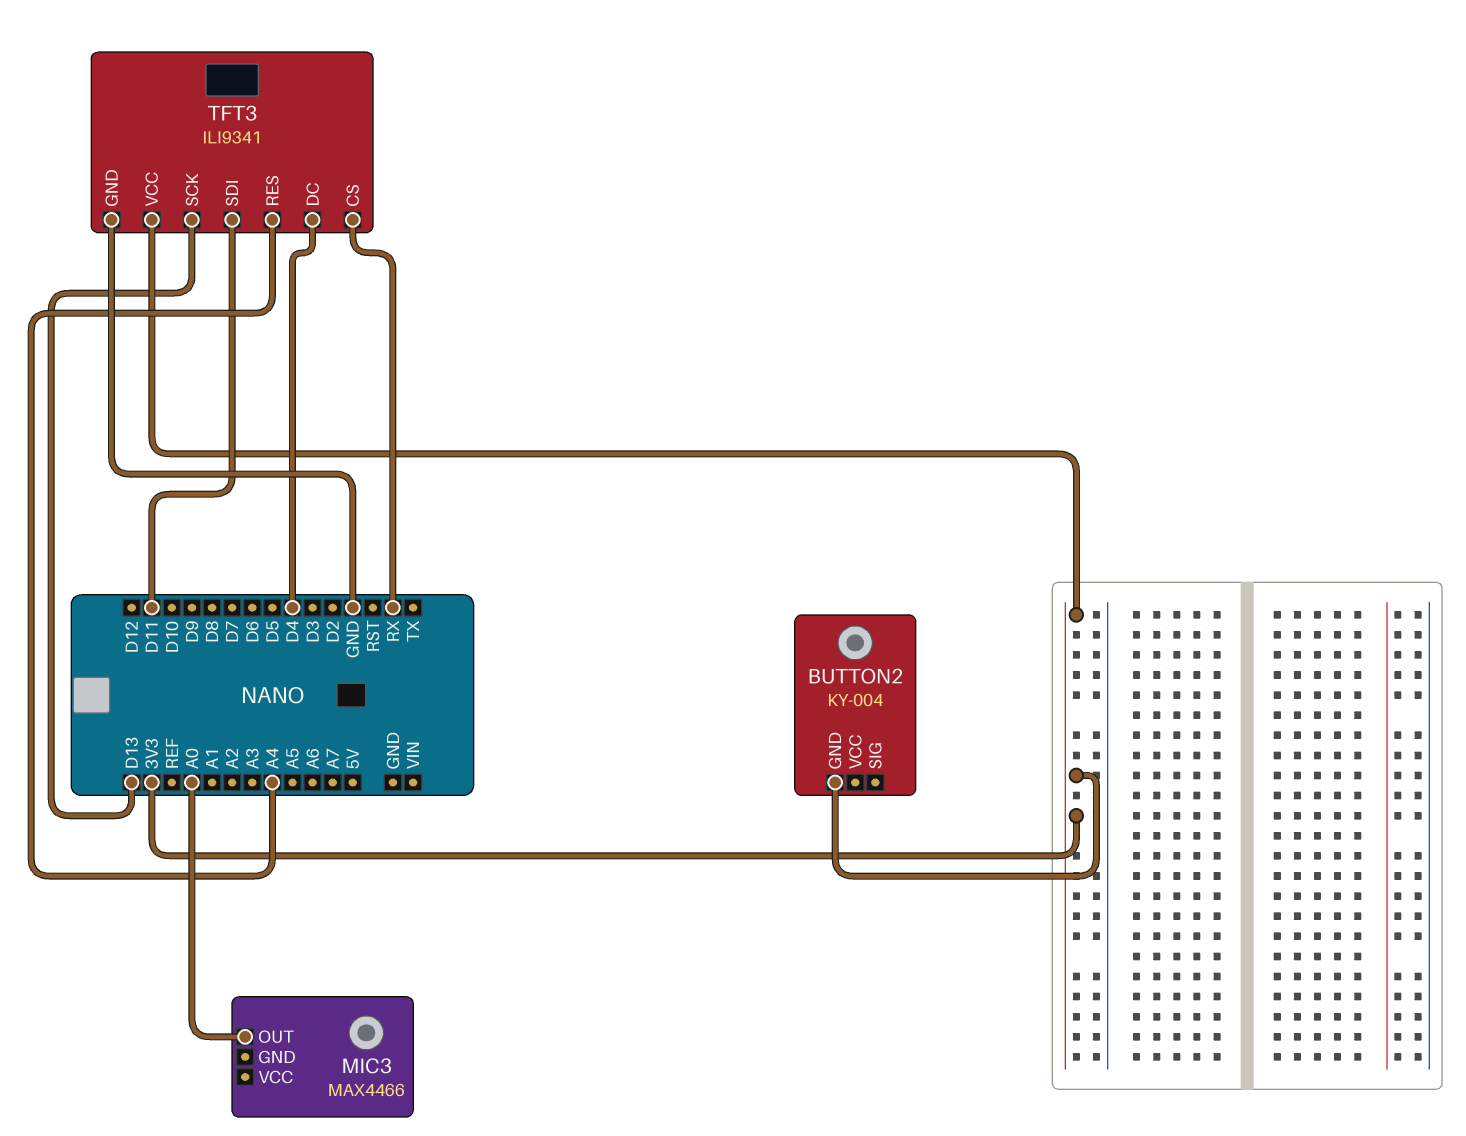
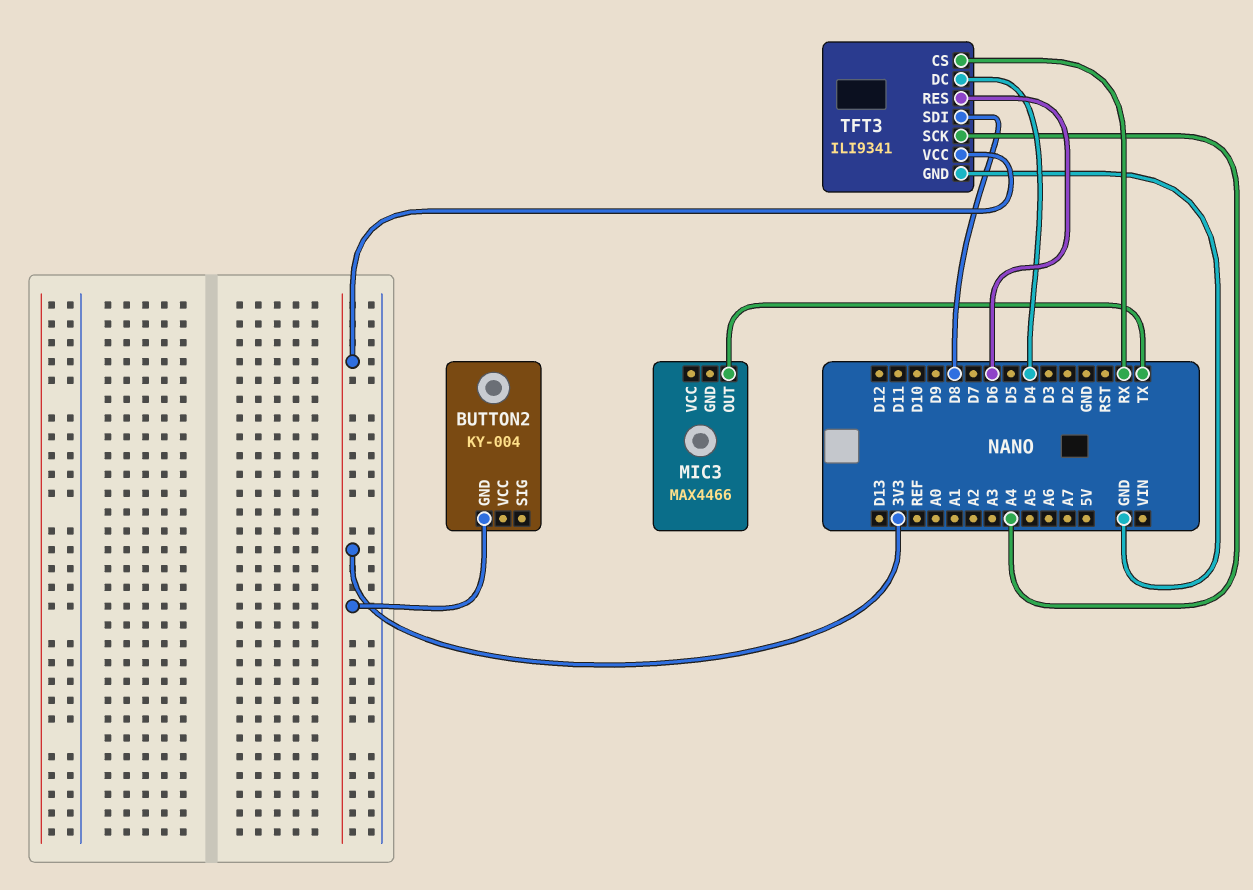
MIC3 pin OUT: A0 -> TX
TFT3 pin RES: A4 -> D6
TFT3 pin SCK: D13 -> A4
TFT3 pin SDI: D11 -> D8

